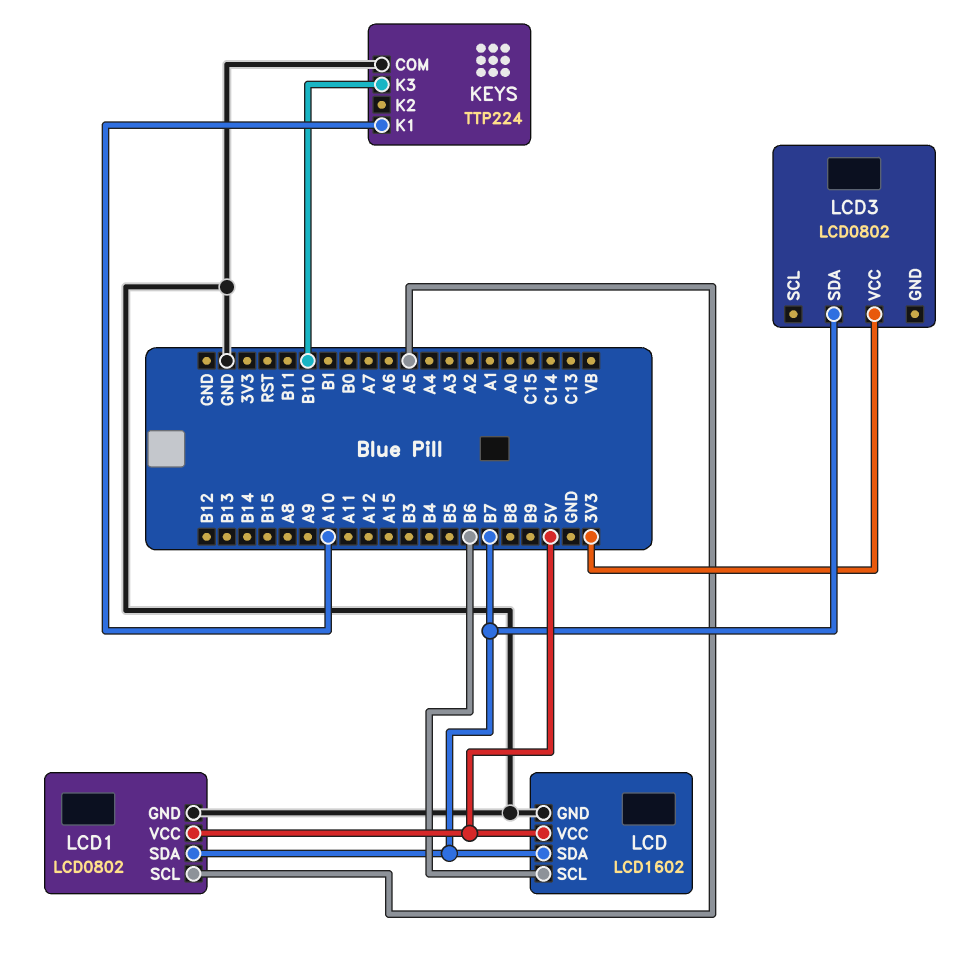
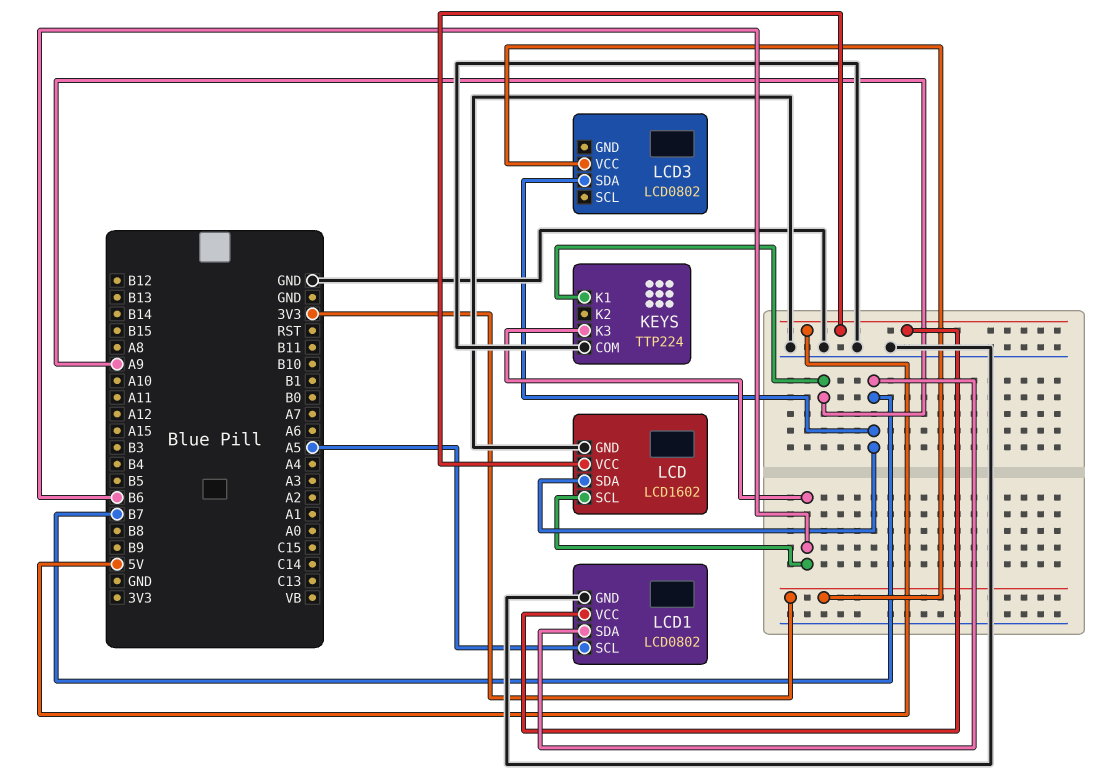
KEYS pin K1: A10 -> A9
KEYS pin K3: B10 -> B6

